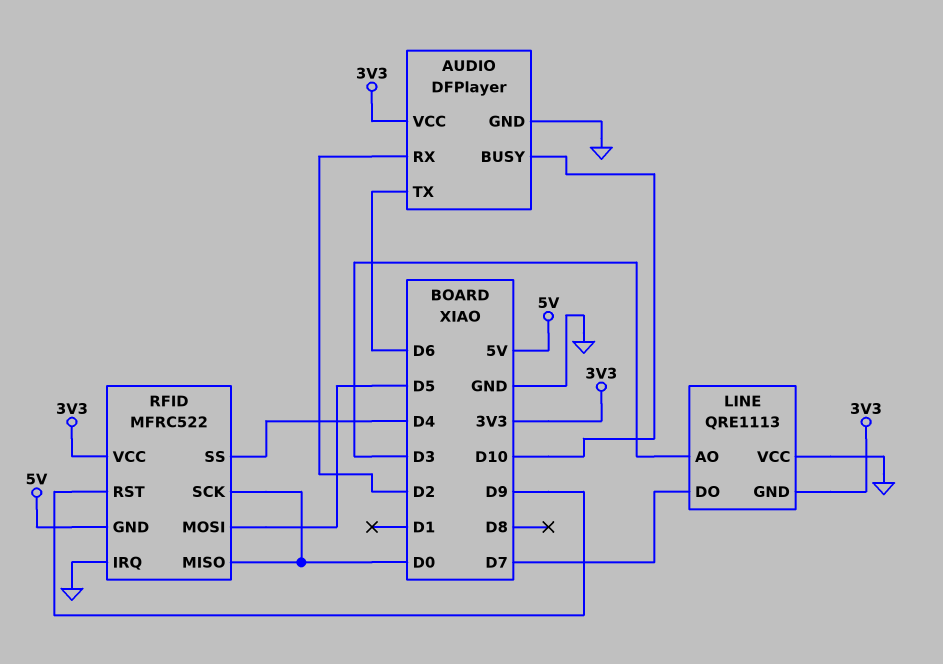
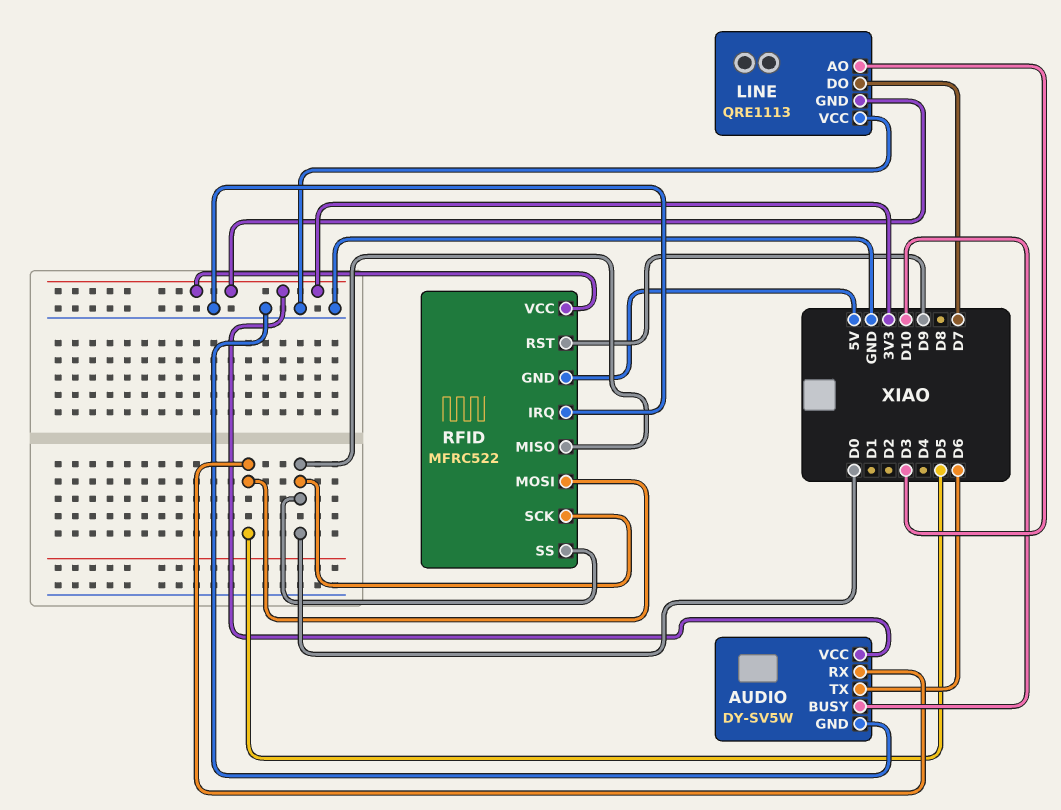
AUDIO: DFPlayer -> DY-SV5W
AUDIO pin RX: D2 -> D5
RFID pin SS: D4 -> D0

